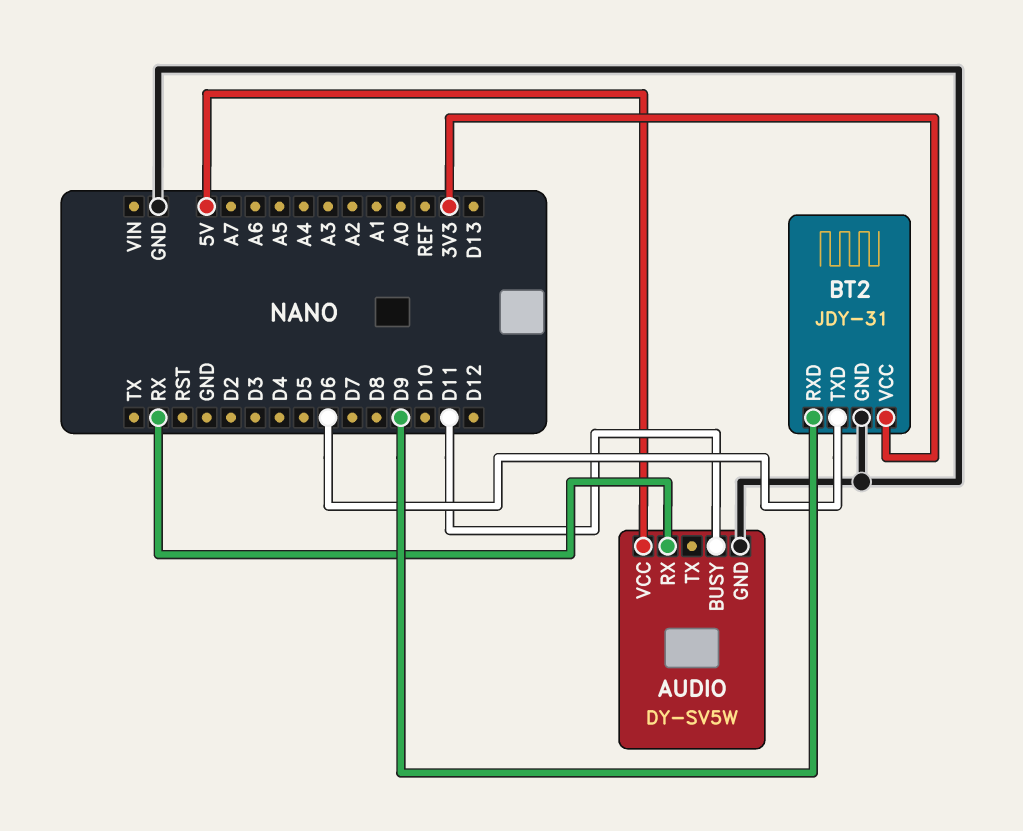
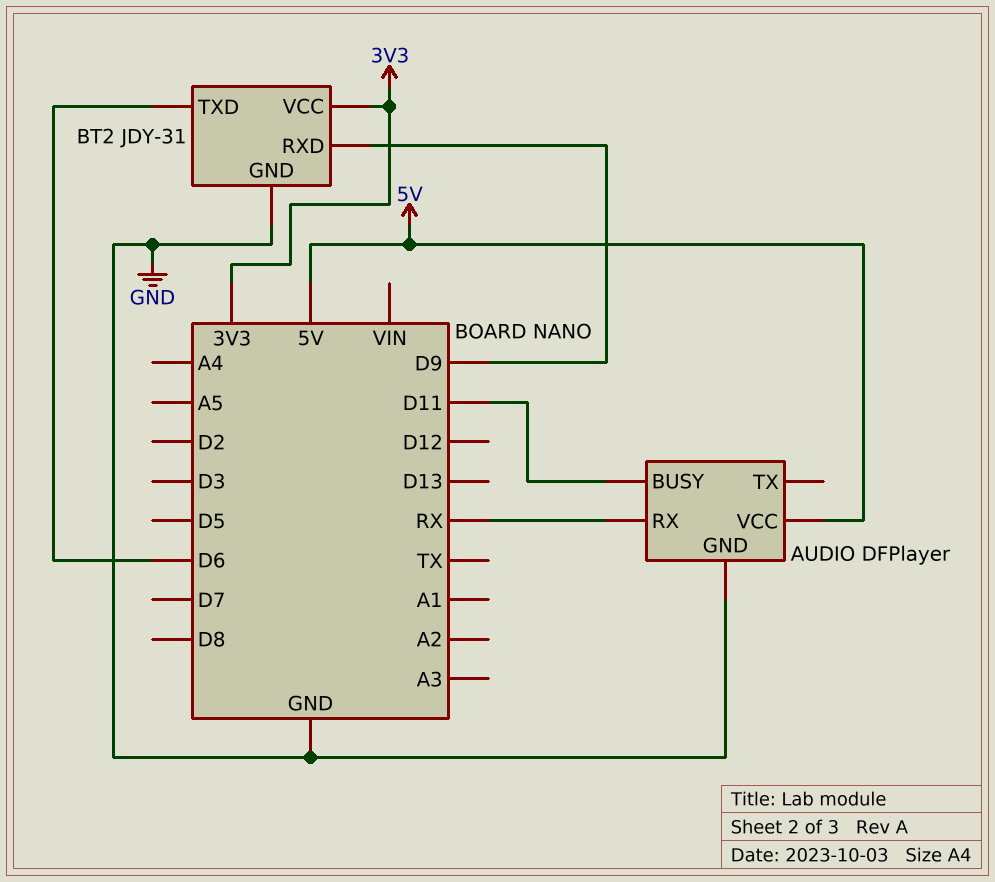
AUDIO: DY-SV5W -> DFPlayer

